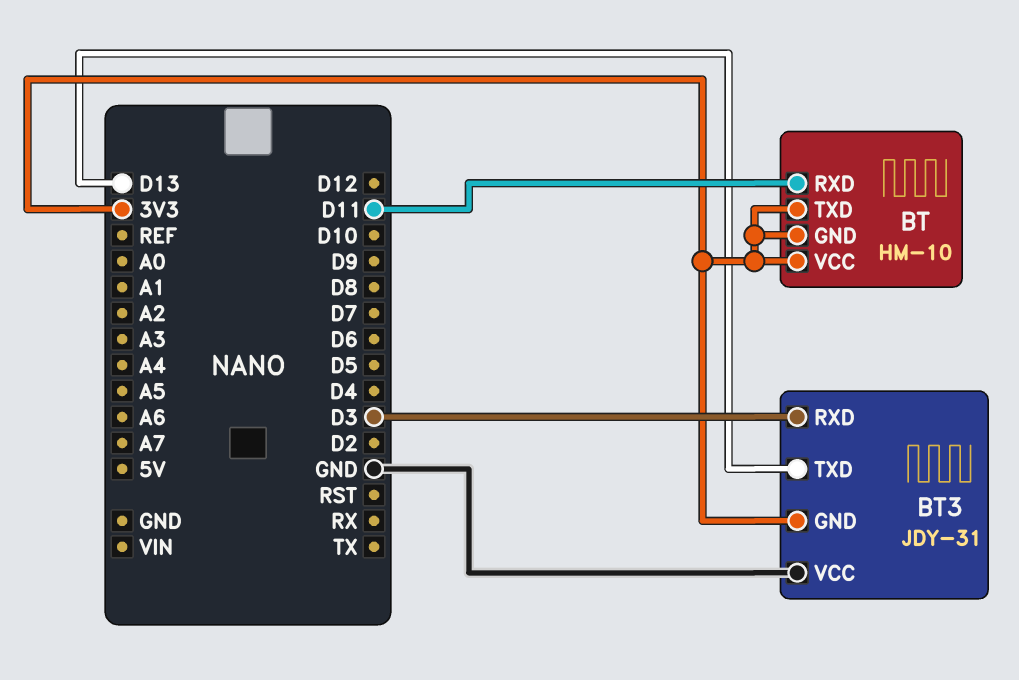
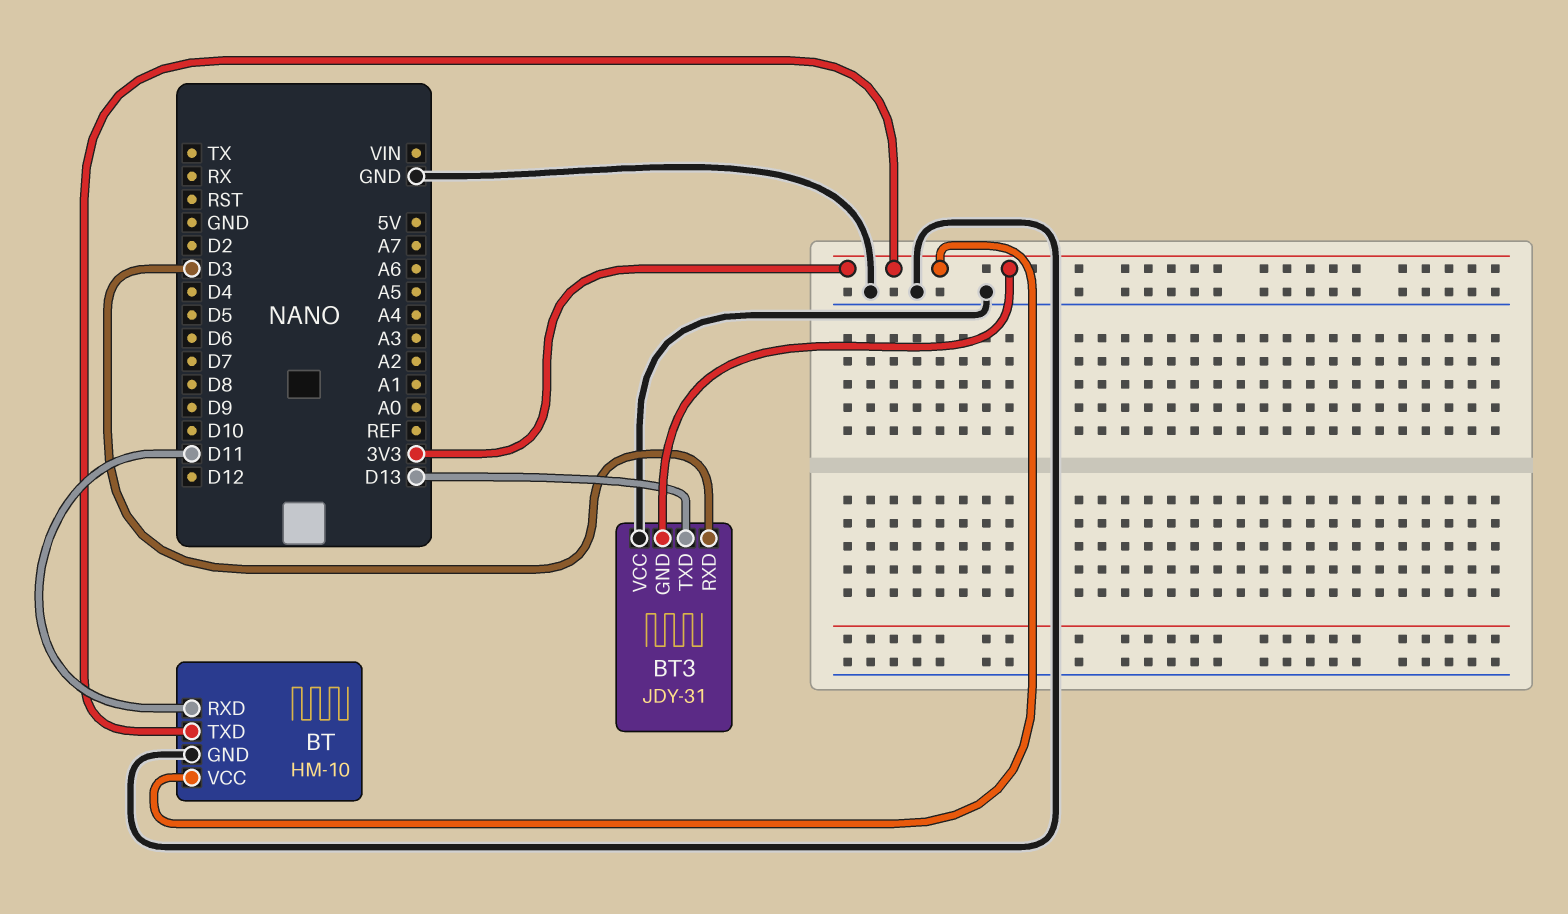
BT pin GND: 3V3 -> GND

